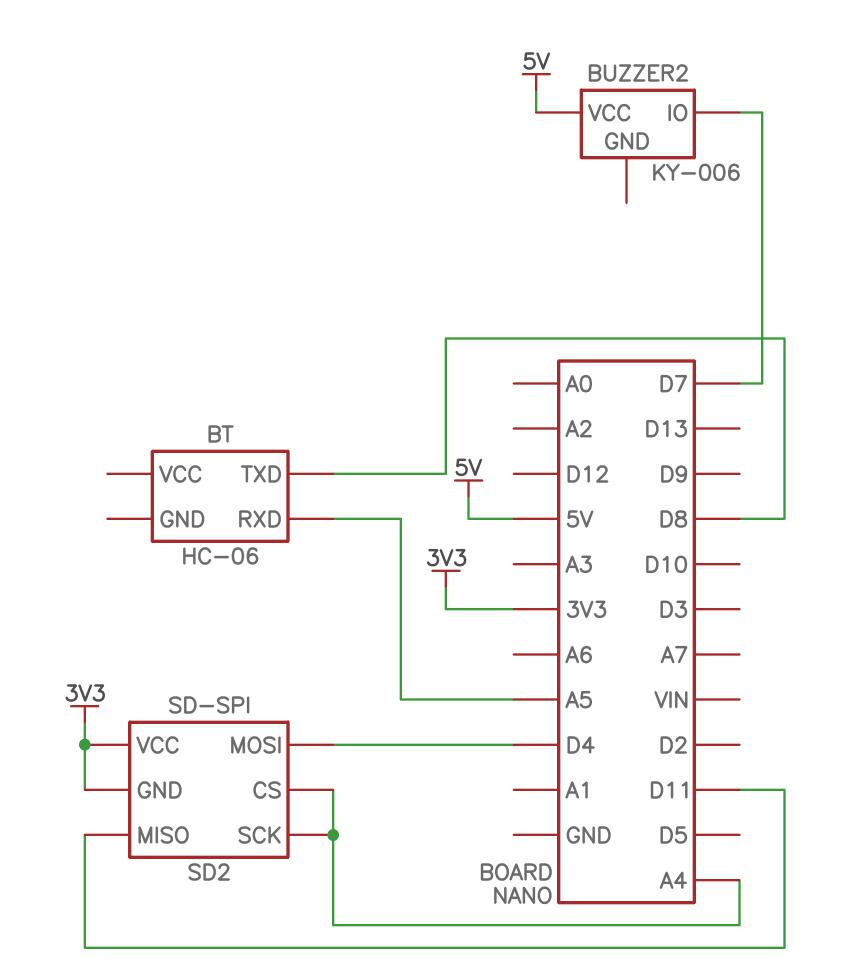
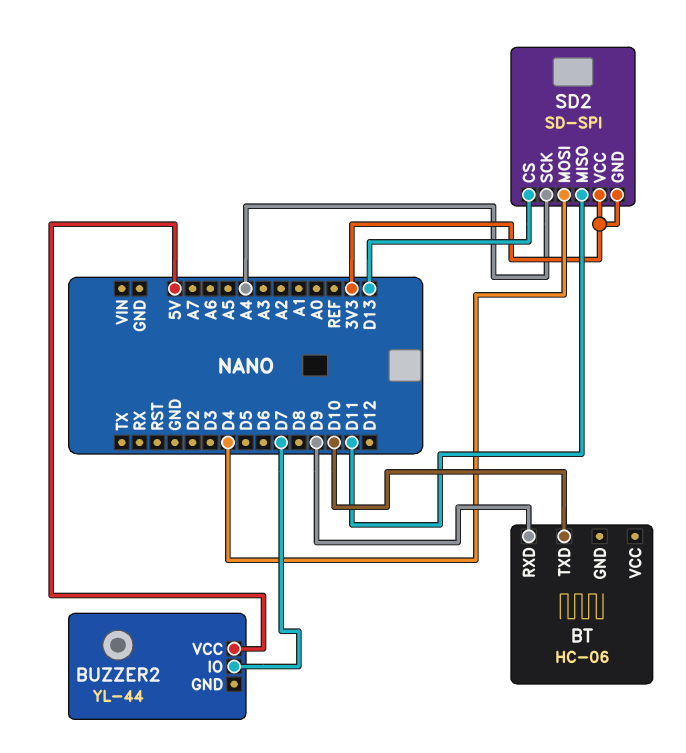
BT pin RXD: A5 -> D9
BT pin TXD: D8 -> D10
BUZZER2: KY-006 -> YL-44
SD2 pin CS: A4 -> D13

